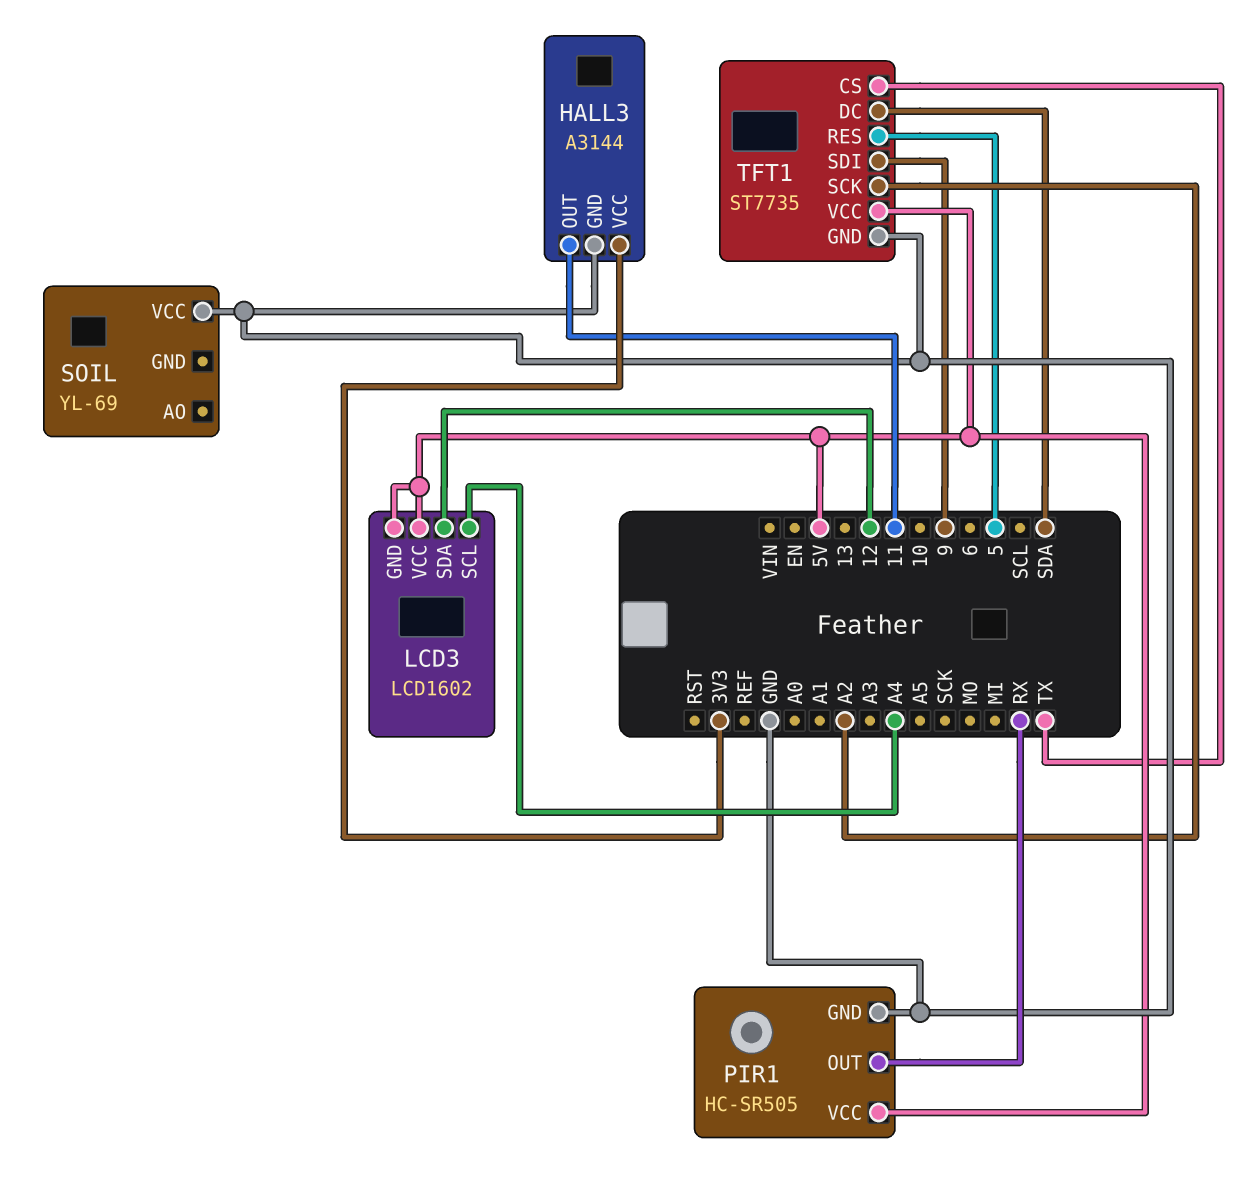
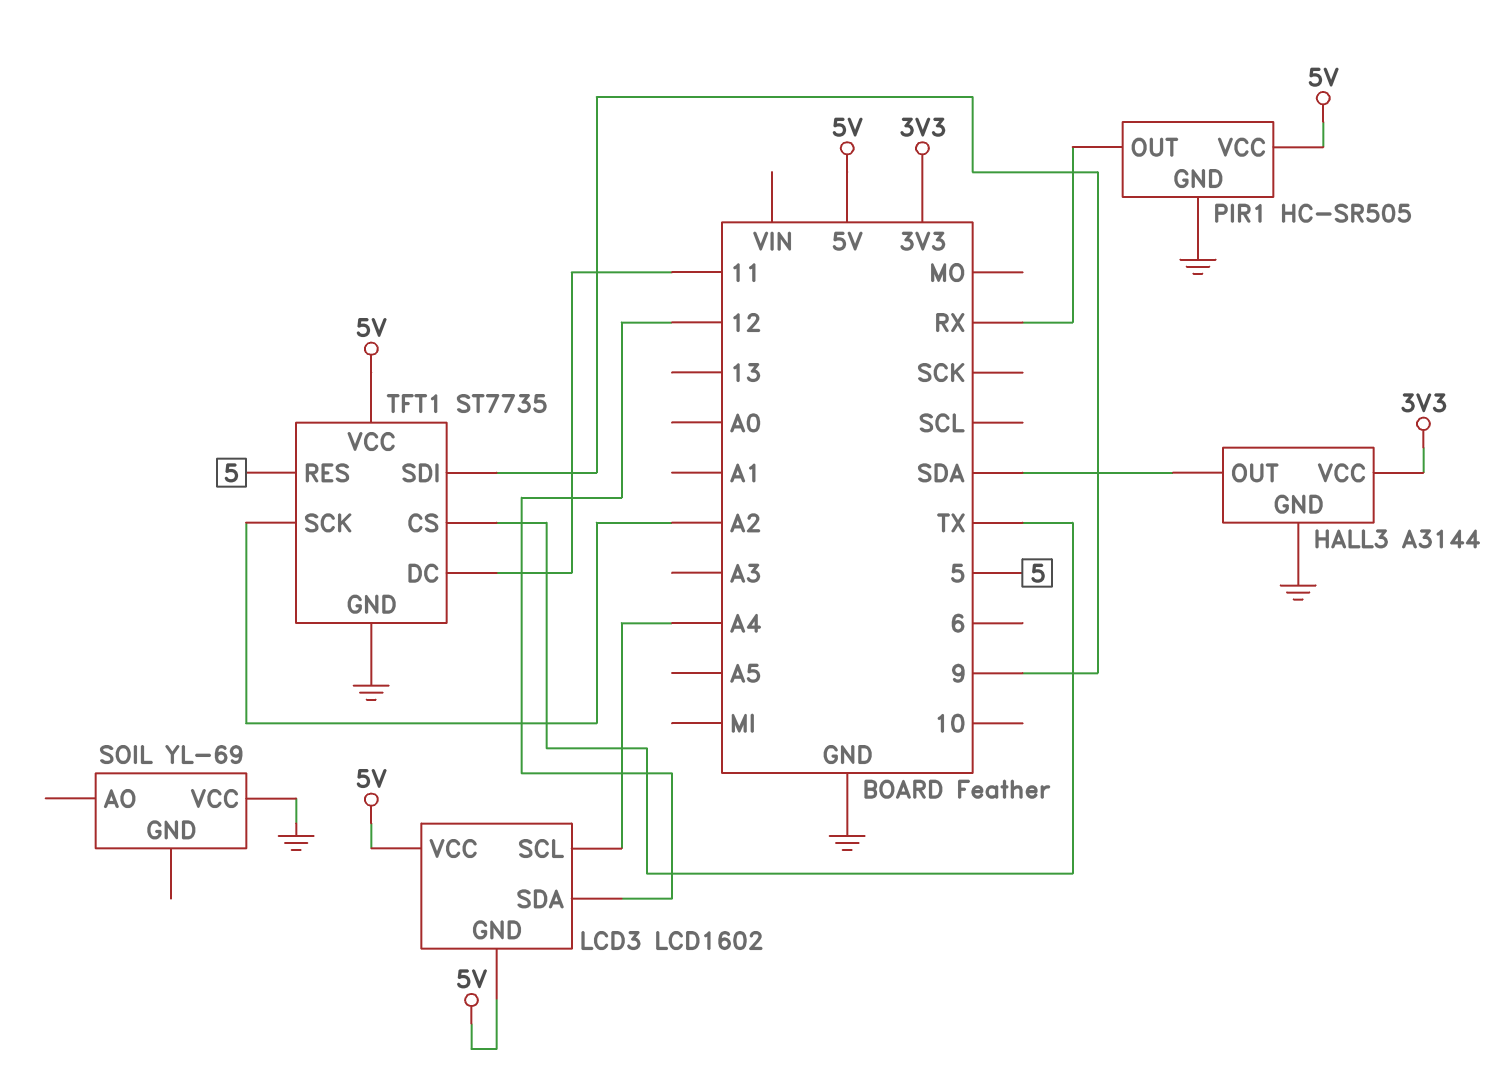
HALL3 pin OUT: 11 -> SDA
TFT1 pin DC: SDA -> 11

